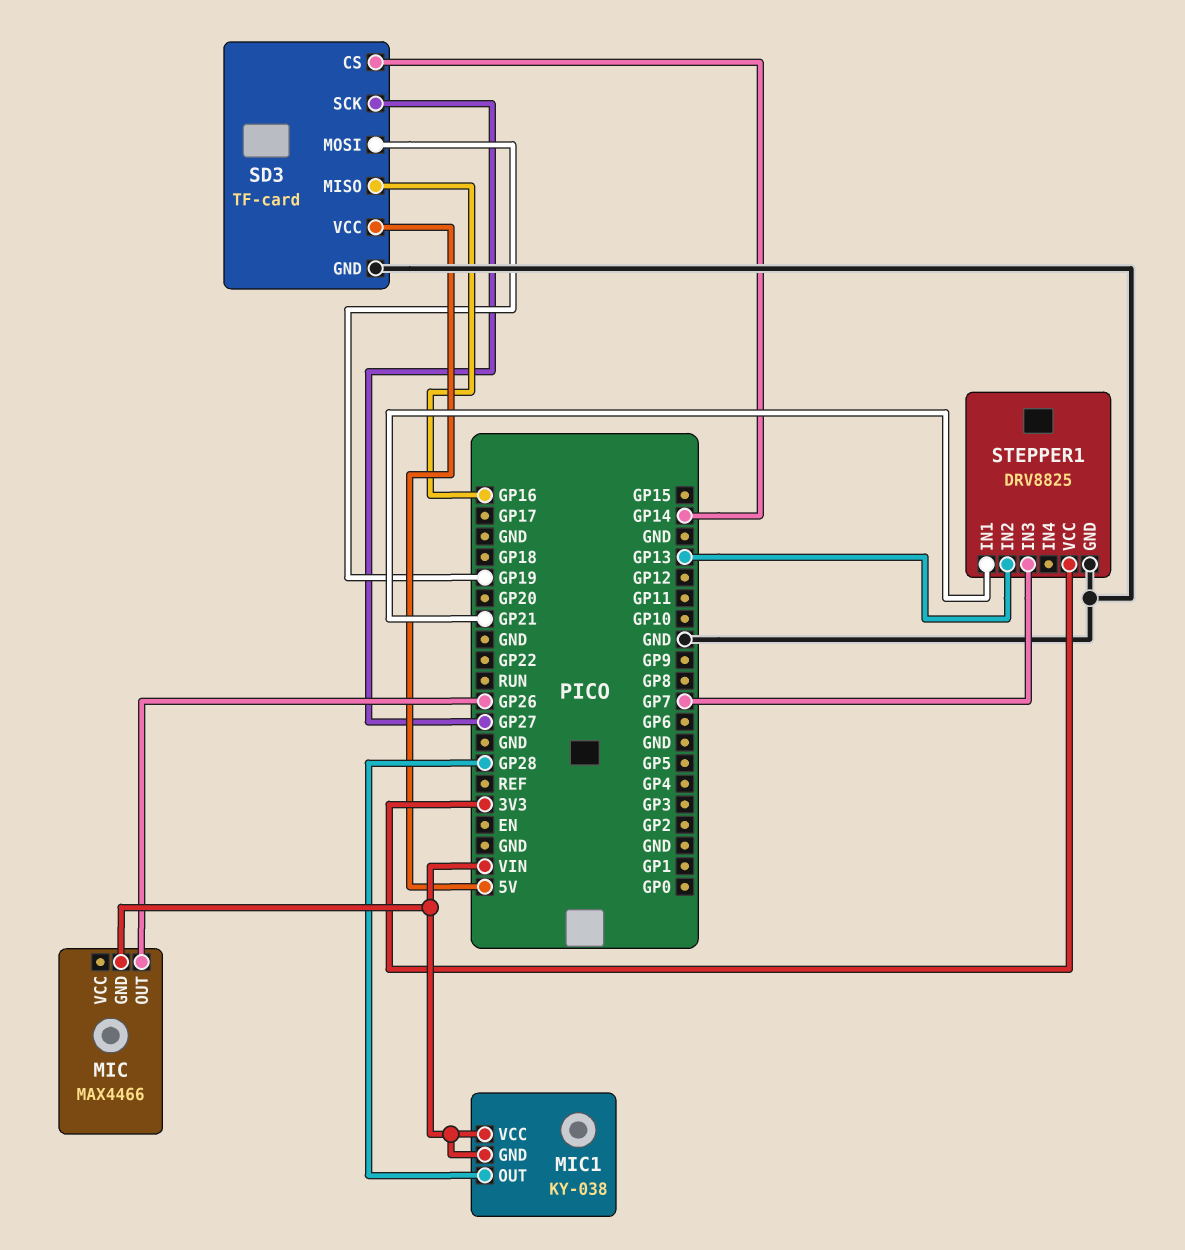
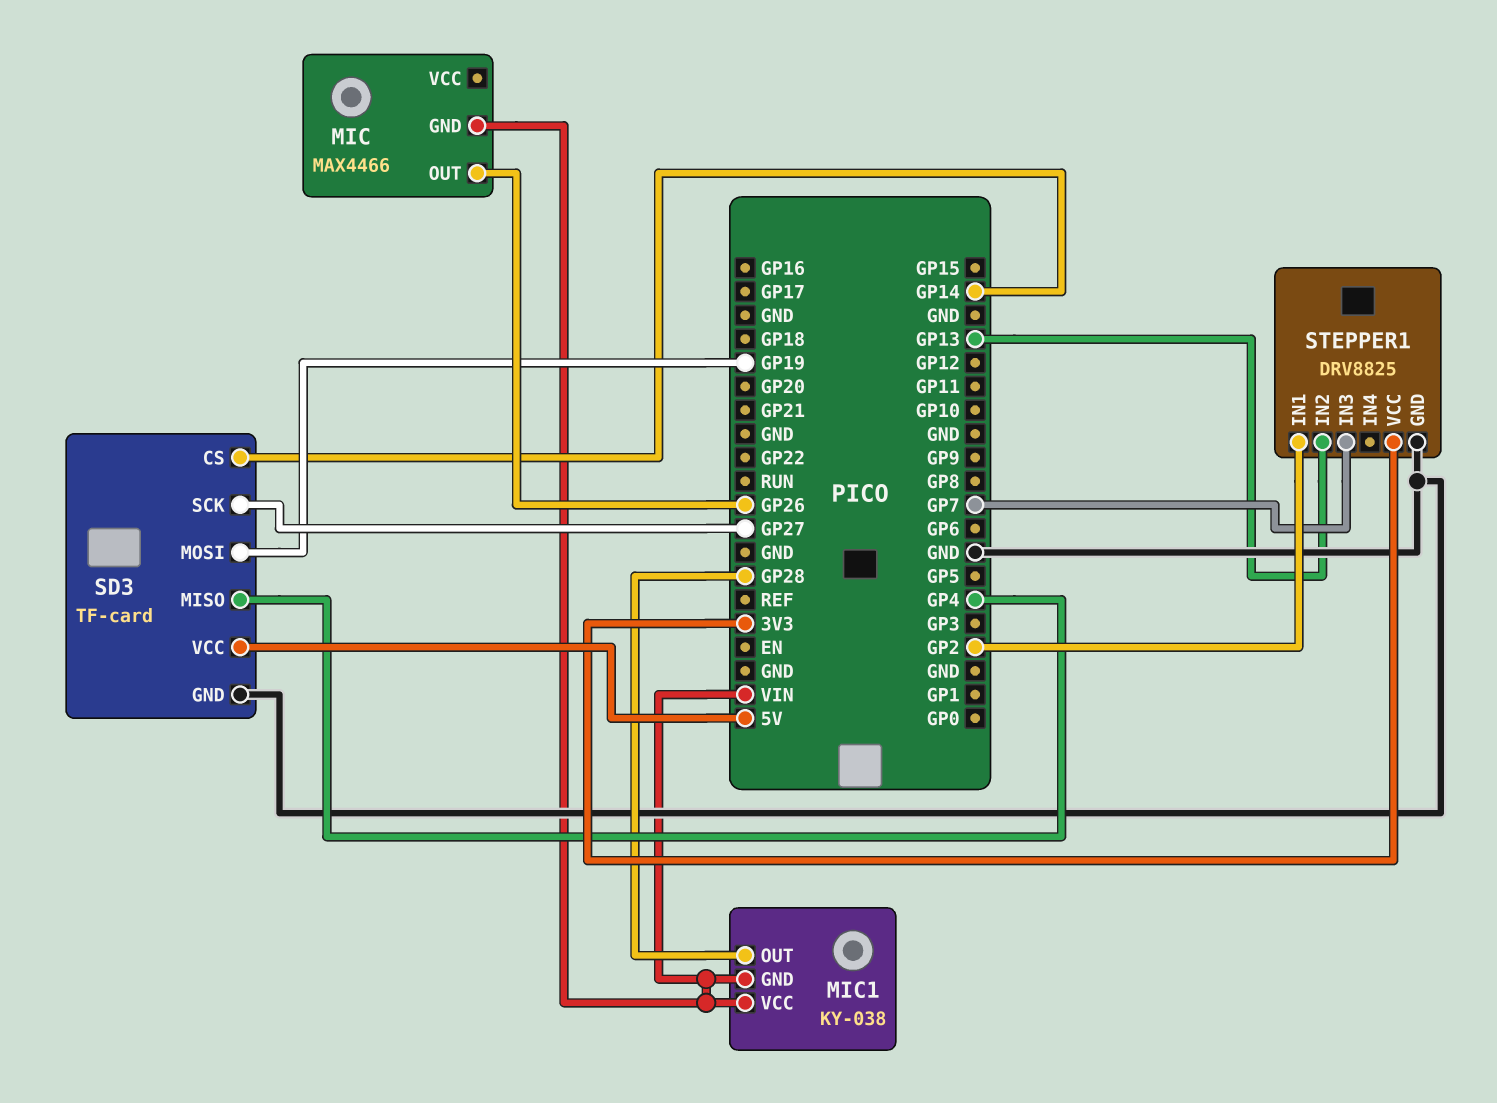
SD3 pin MISO: GP16 -> GP4
STEPPER1 pin IN1: GP21 -> GP2

